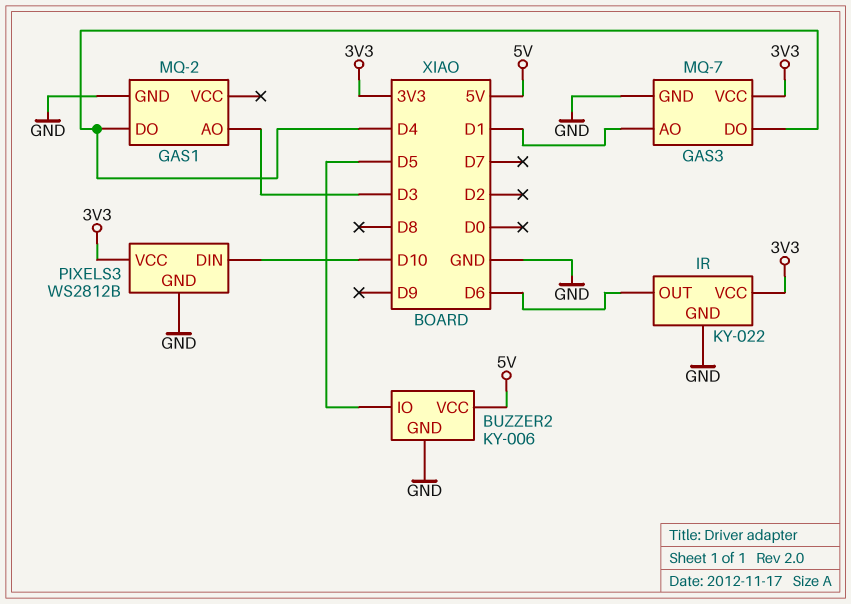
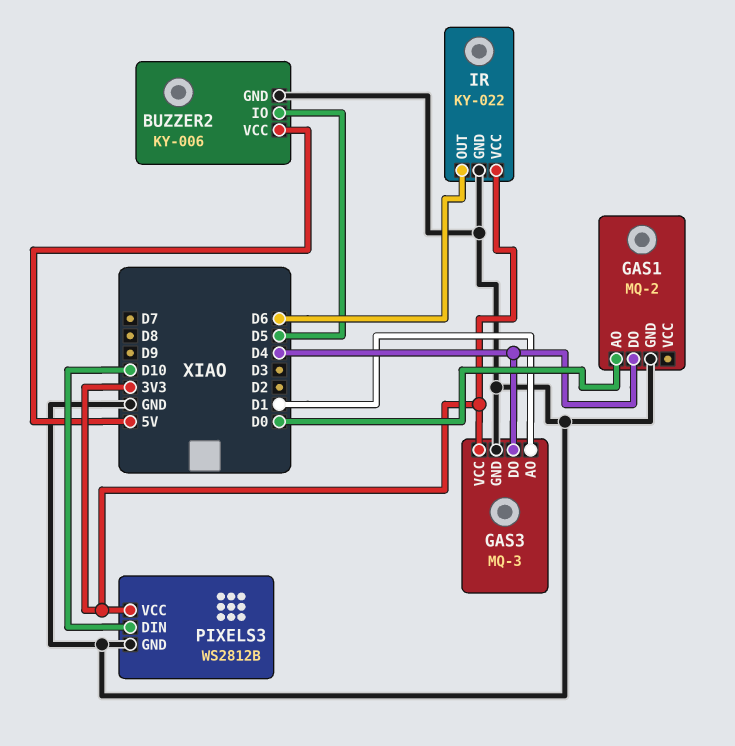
GAS1 pin AO: D3 -> D0
GAS3: MQ-7 -> MQ-3

